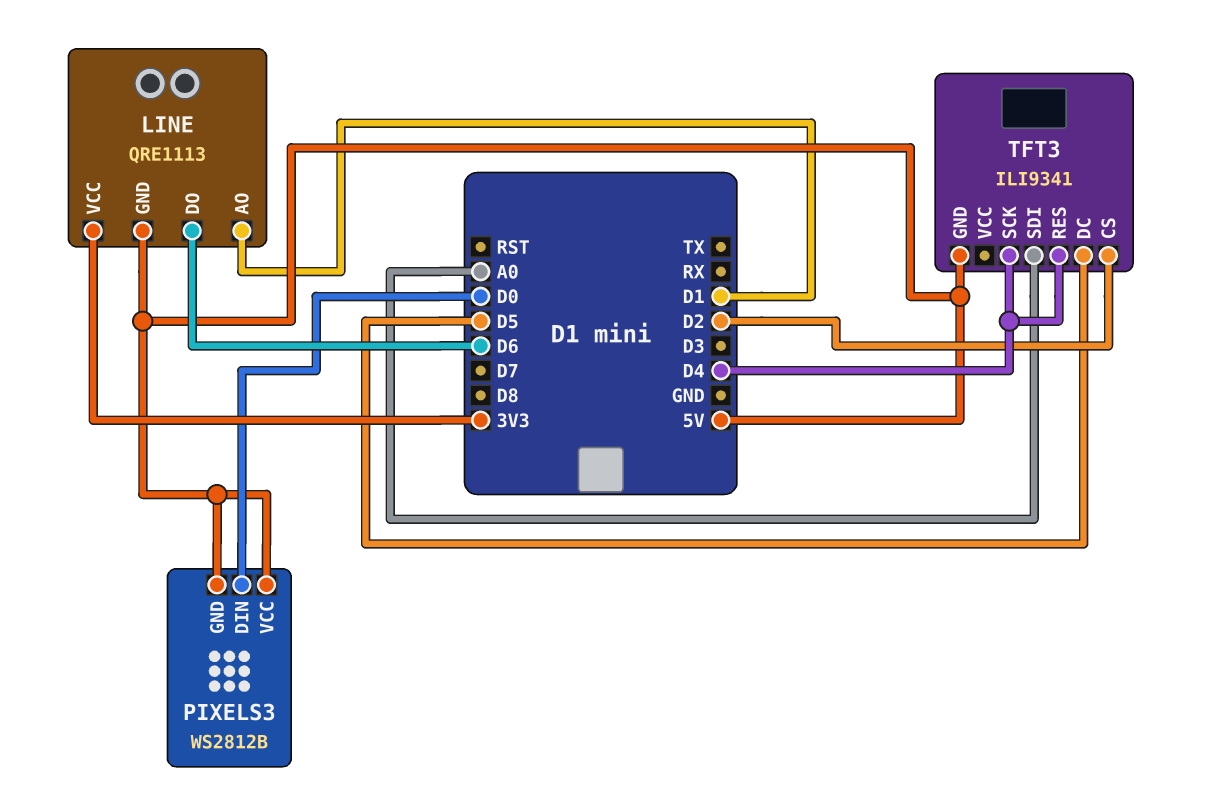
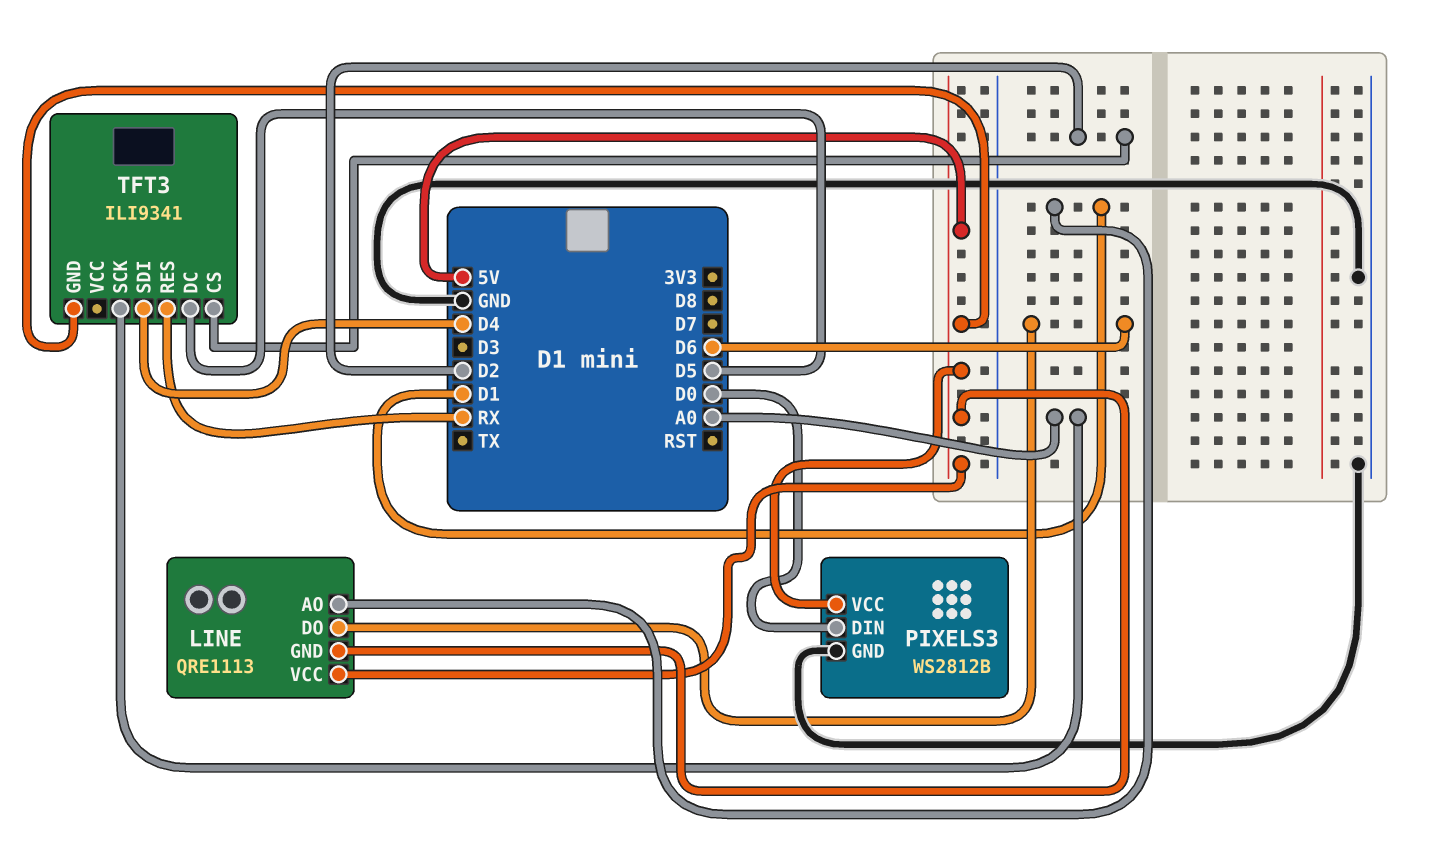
LINE pin VCC: 3V3 -> 5V
PIXELS3 pin GND: 5V -> GND
TFT3 pin RES: D4 -> RX
TFT3 pin SCK: D4 -> A0
TFT3 pin SDI: A0 -> D4

